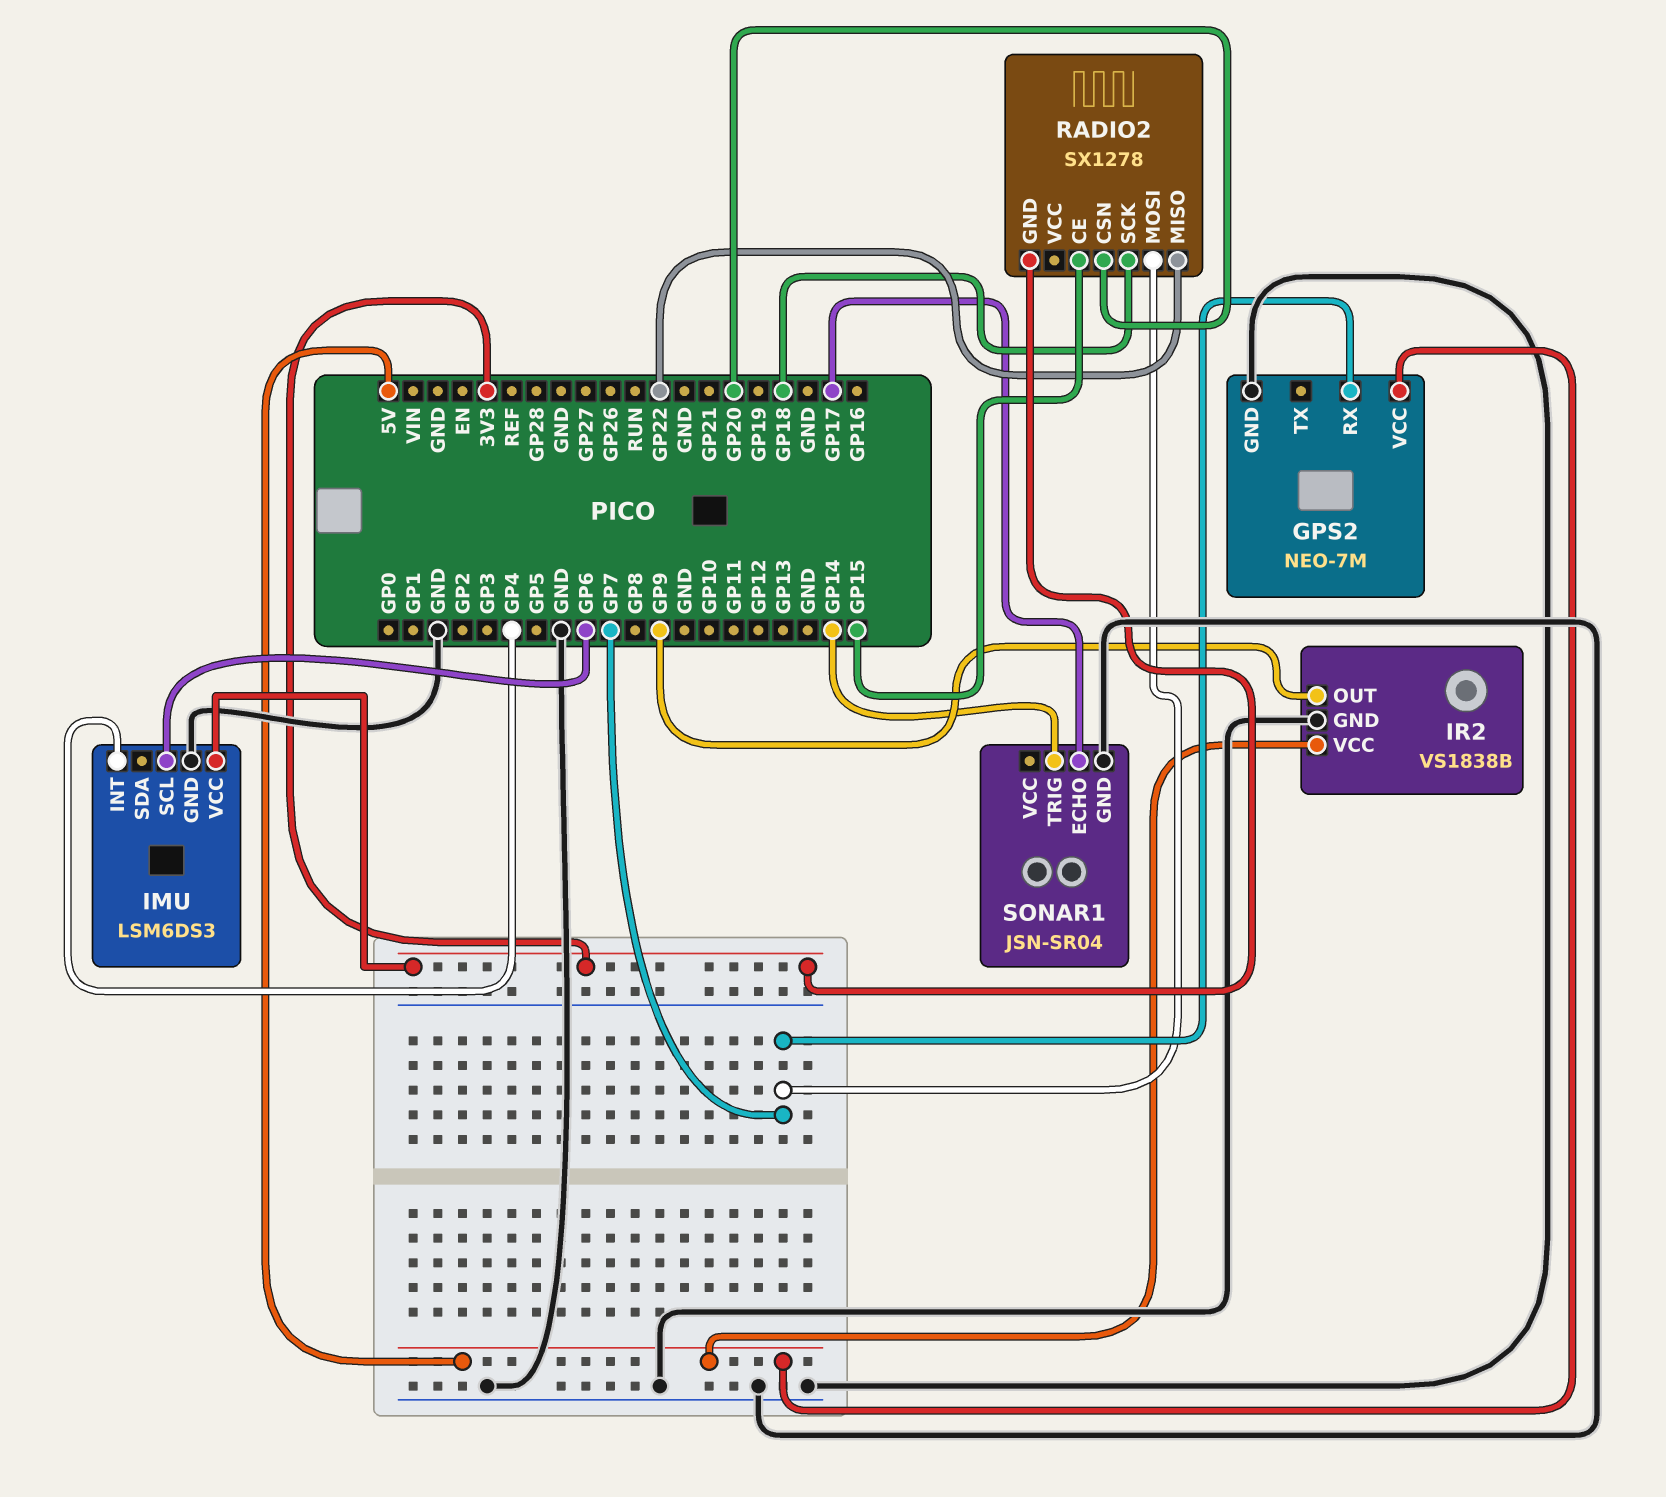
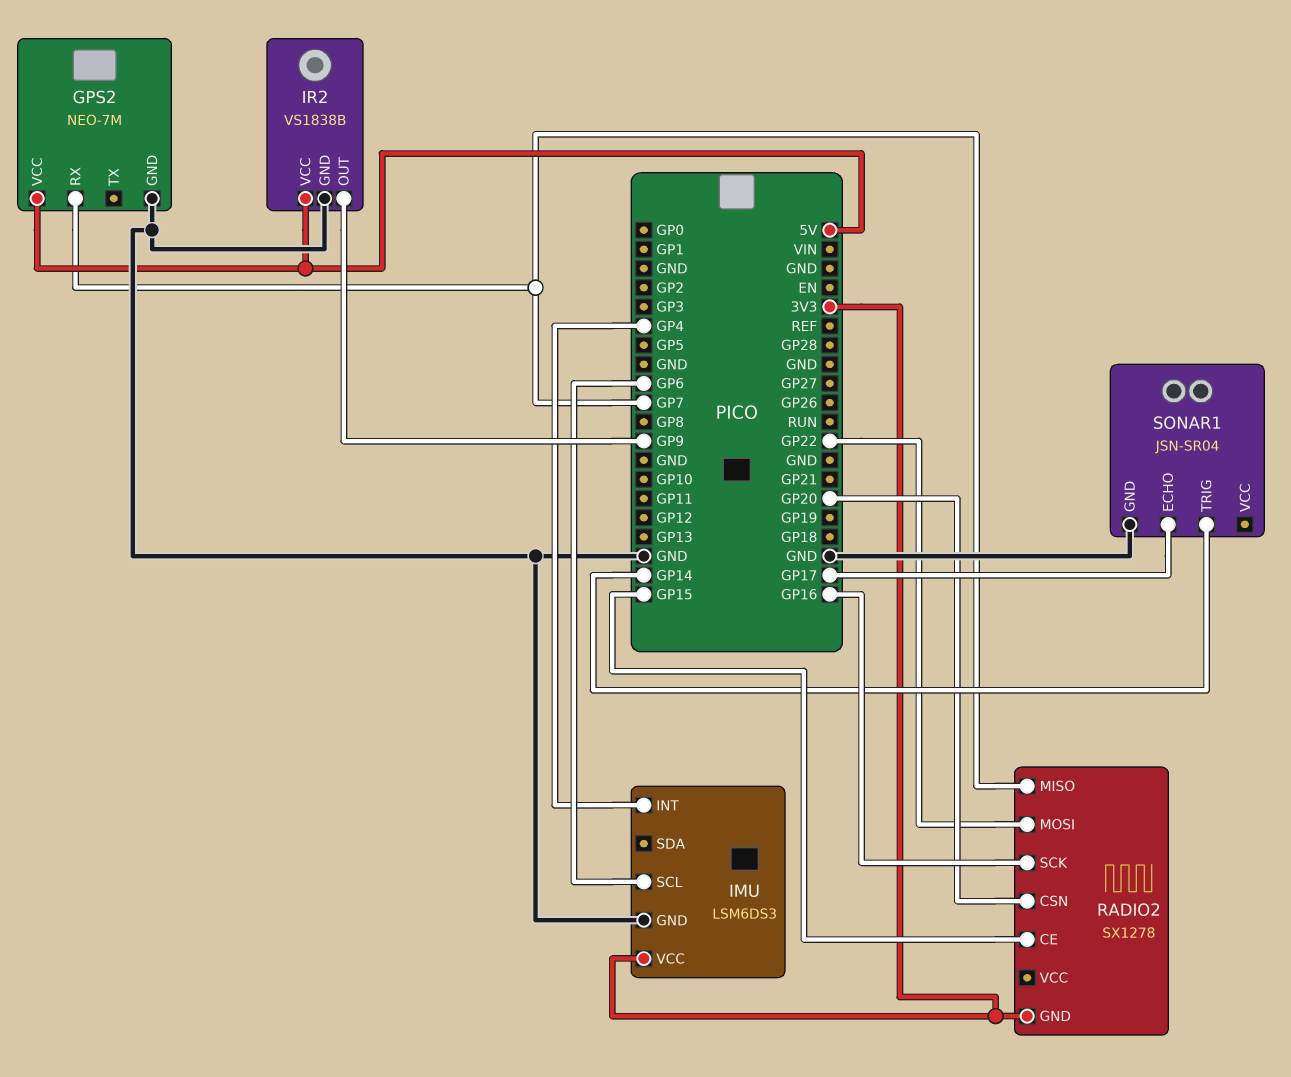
RADIO2 pin MISO: GP22 -> GP7
RADIO2 pin MOSI: GP7 -> GP22
RADIO2 pin SCK: GP18 -> GP16

